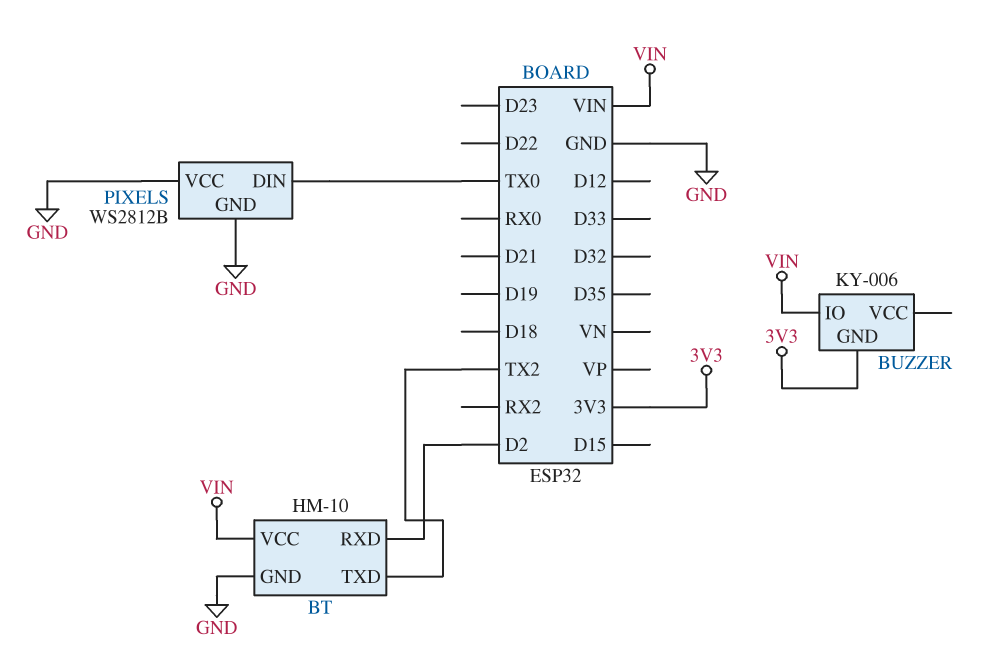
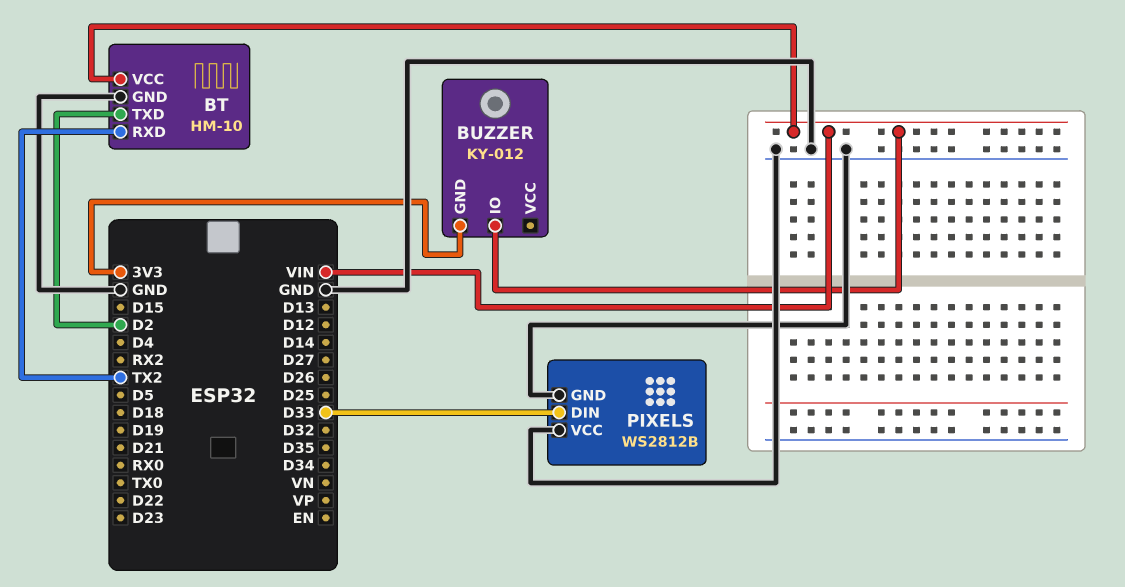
BT pin RXD: D2 -> TX2
BT pin TXD: TX2 -> D2
BUZZER: KY-006 -> KY-012
PIXELS pin DIN: TX0 -> D33

